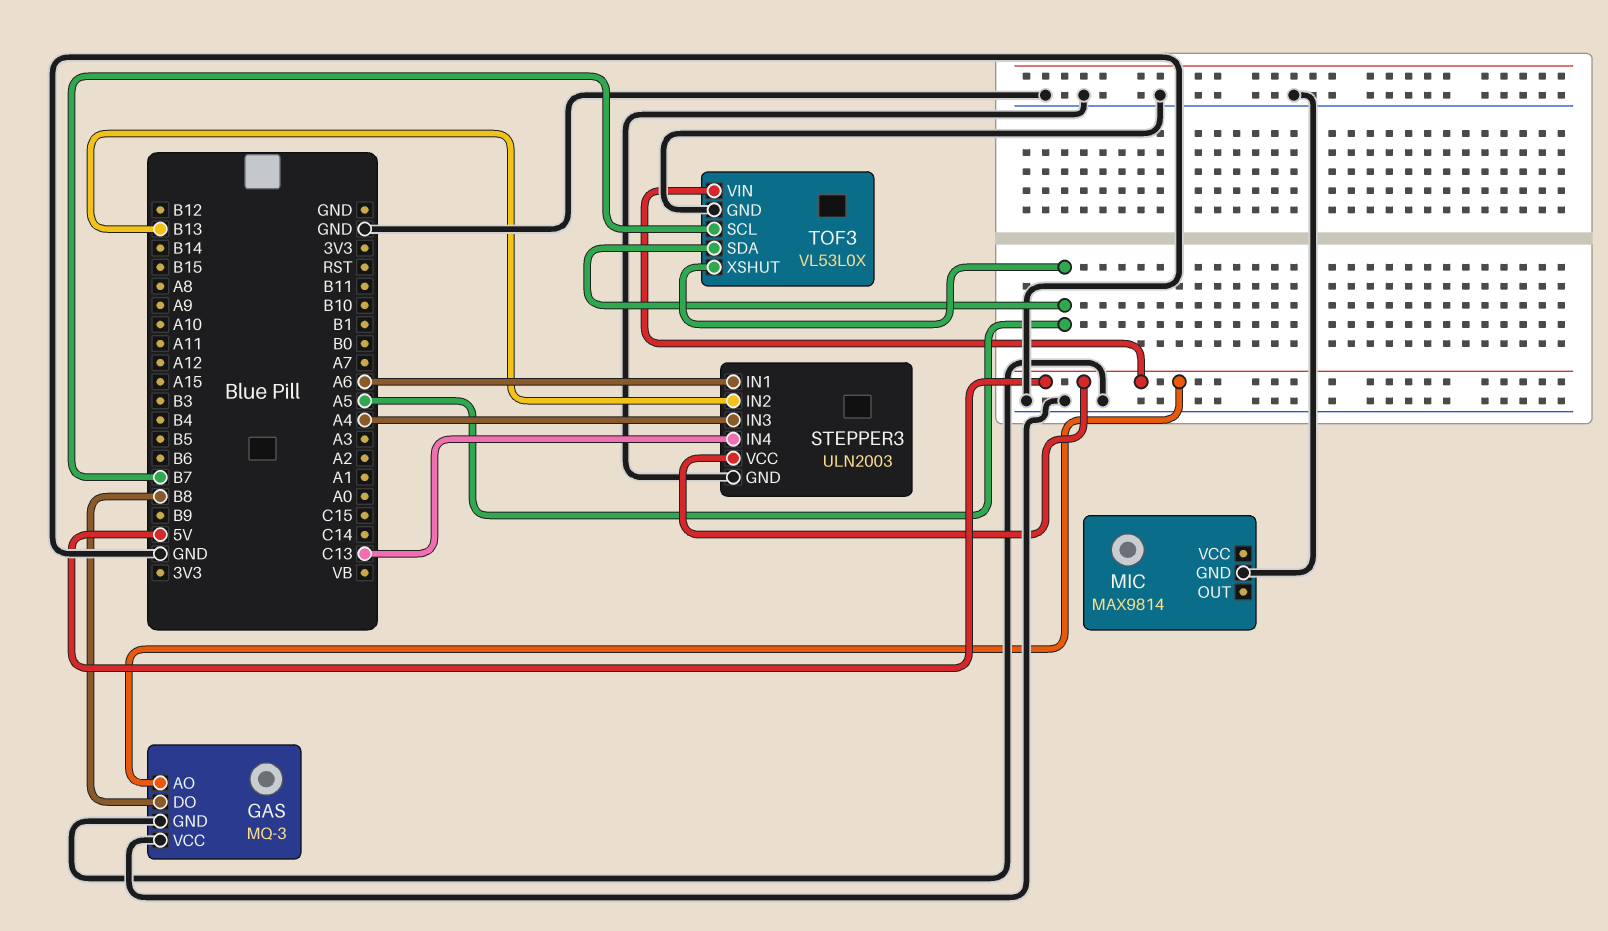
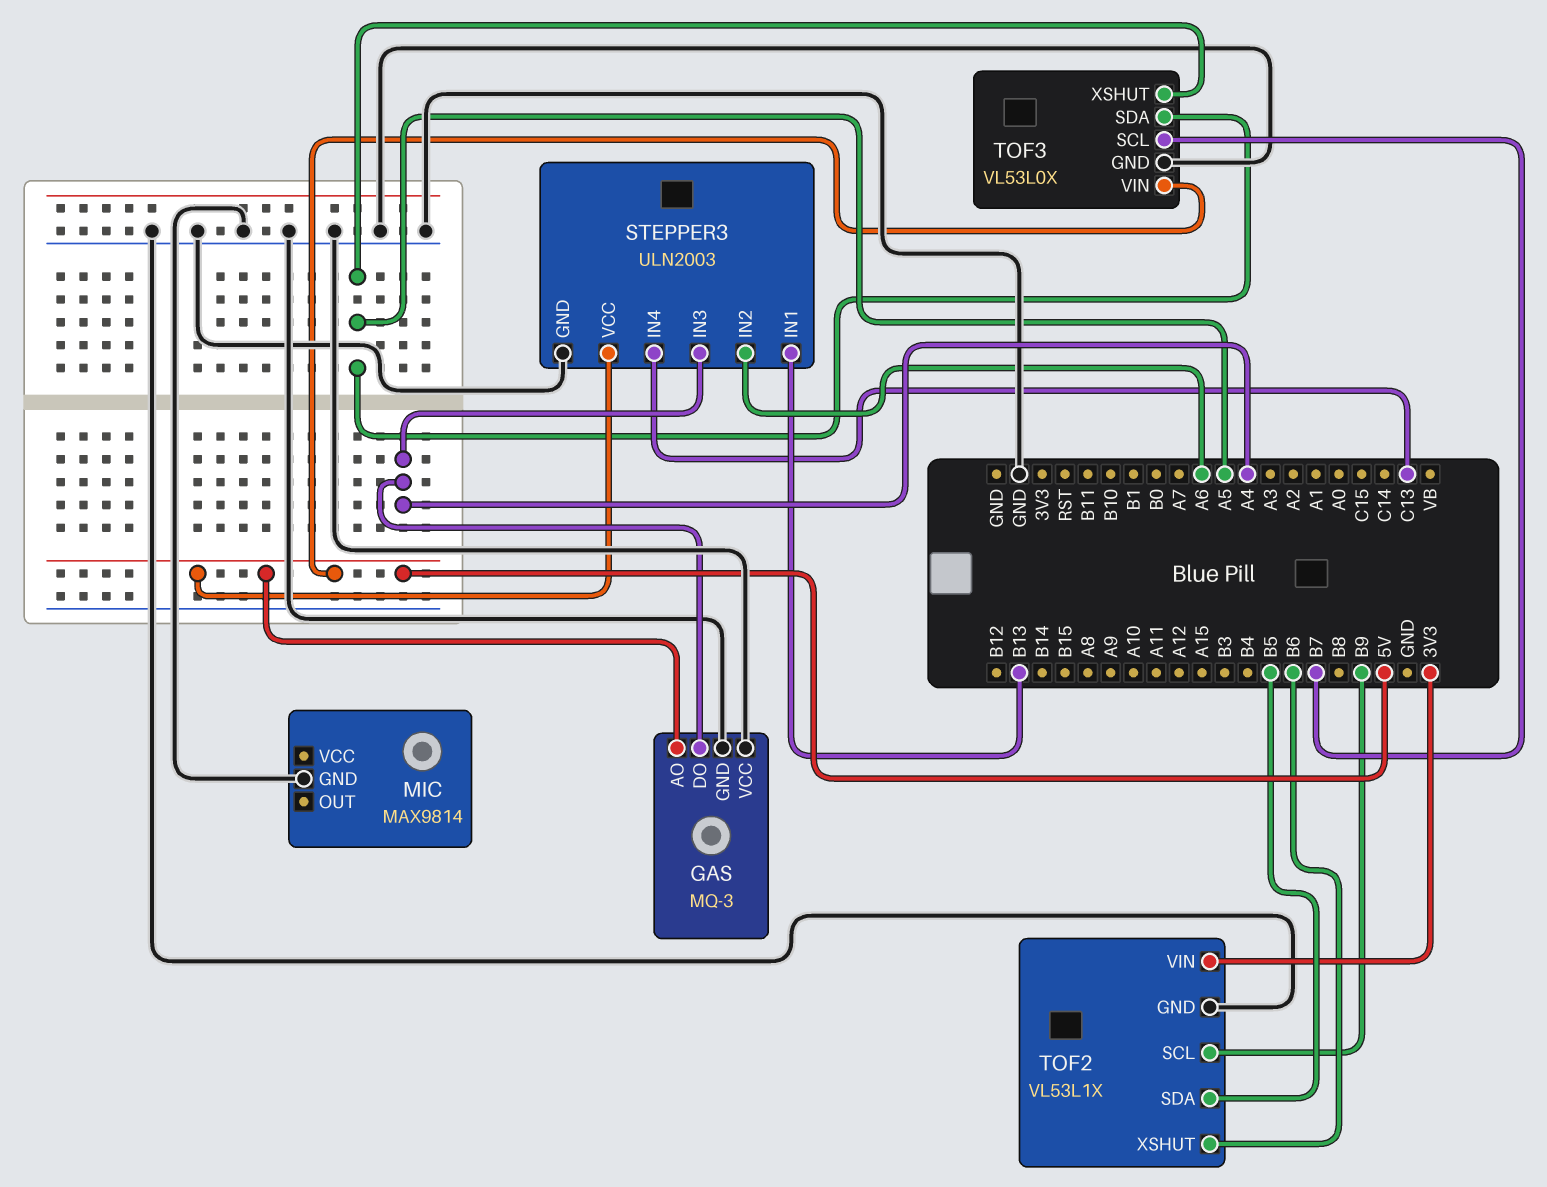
GAS pin DO: B8 -> A4
STEPPER3 pin IN1: A6 -> B13
STEPPER3 pin IN2: B13 -> A6
TOF2: none -> VL53L1X
TOF2 pin GND: none -> GND
TOF2 pin SCL: none -> B9
TOF2 pin SDA: none -> B5
TOF2 pin VIN: none -> 3V3
TOF2 pin XSHUT: none -> B6

